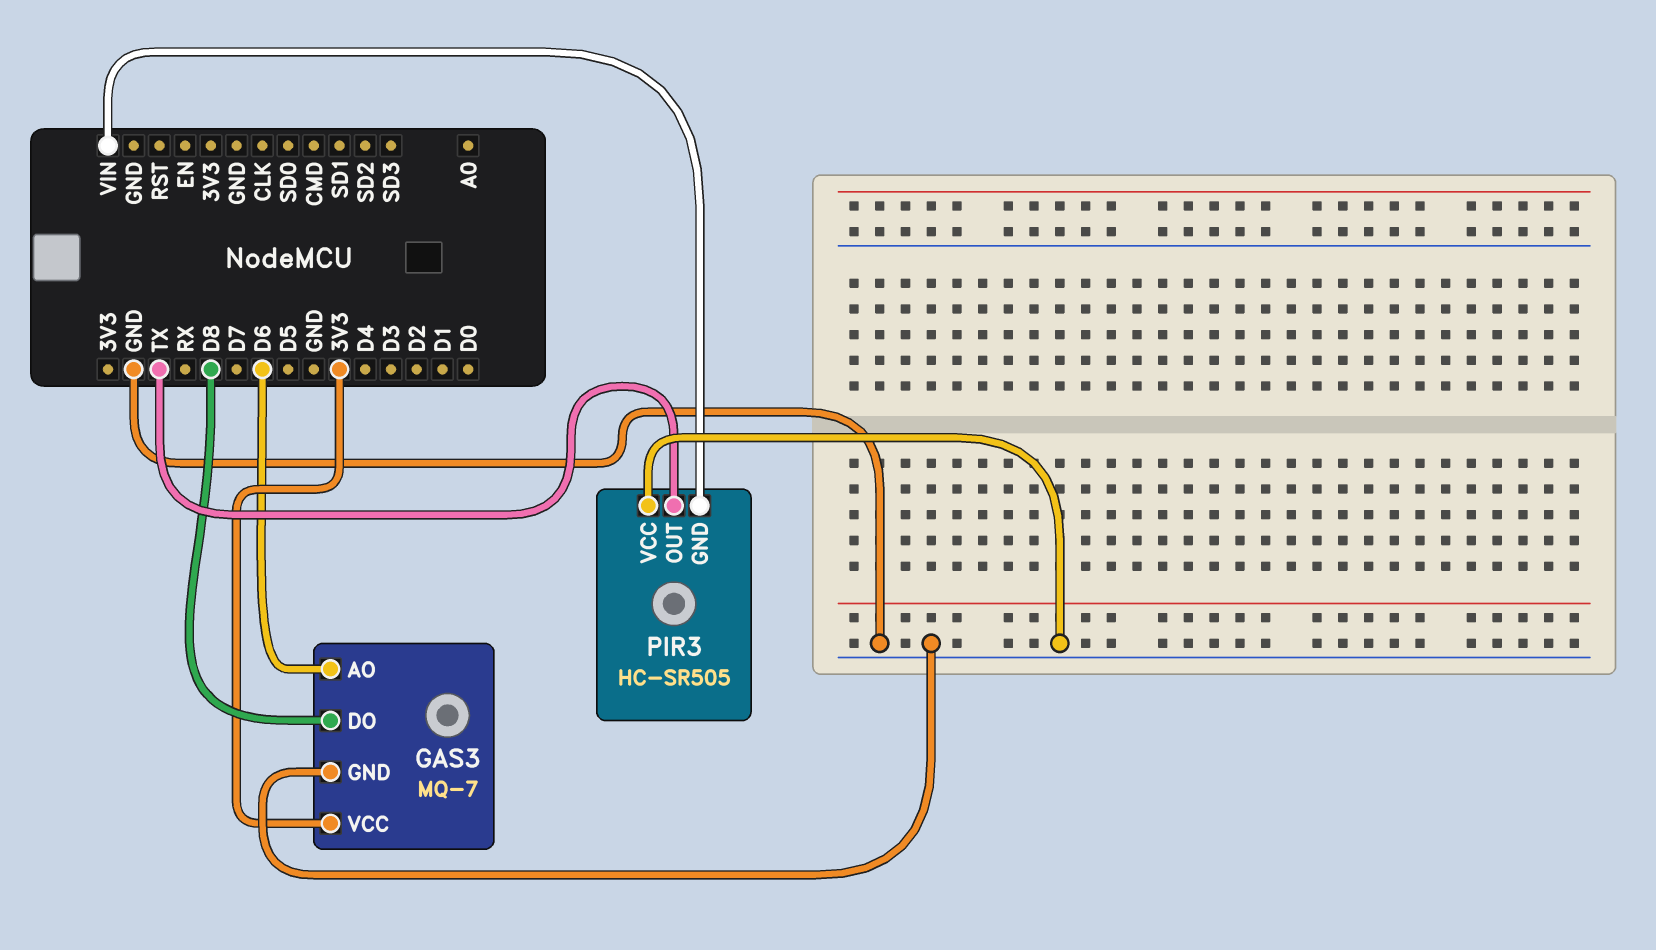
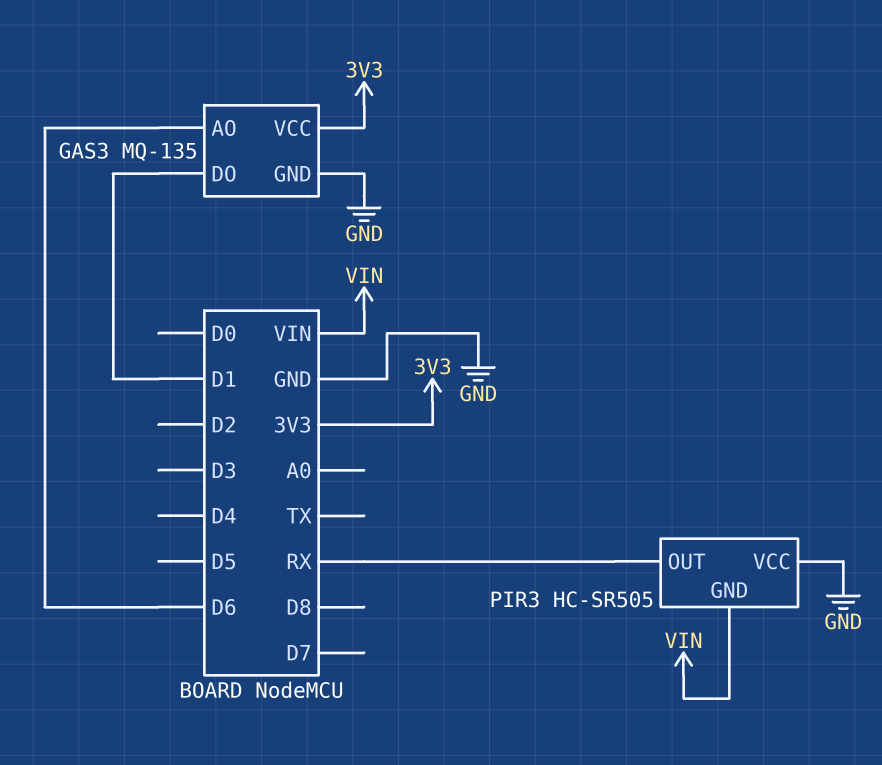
GAS3: MQ-7 -> MQ-135
GAS3 pin DO: D8 -> D1
PIR3 pin OUT: TX -> RX

